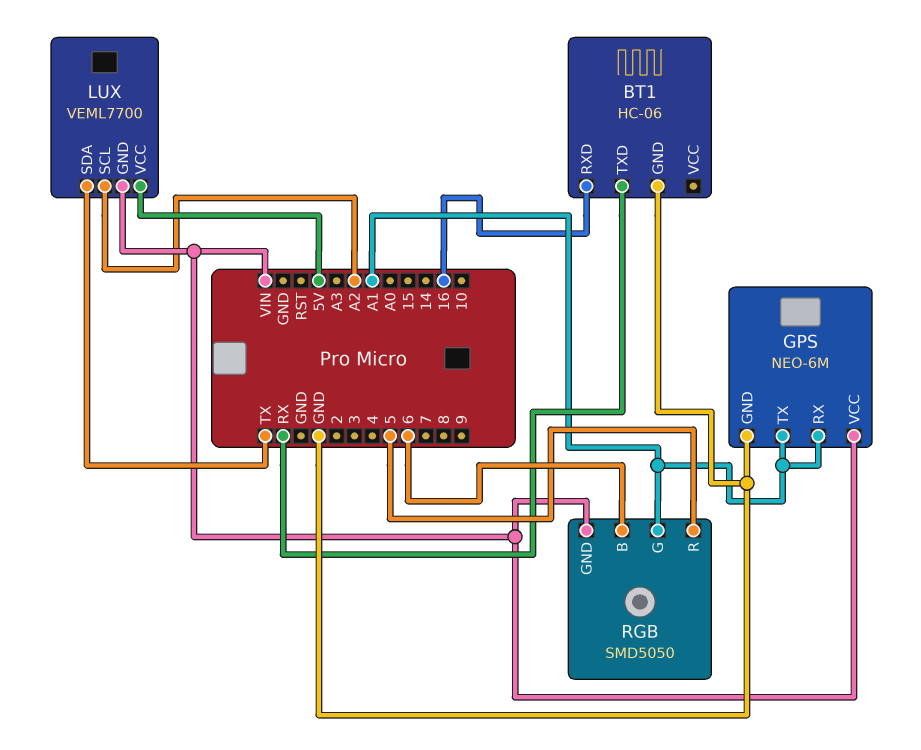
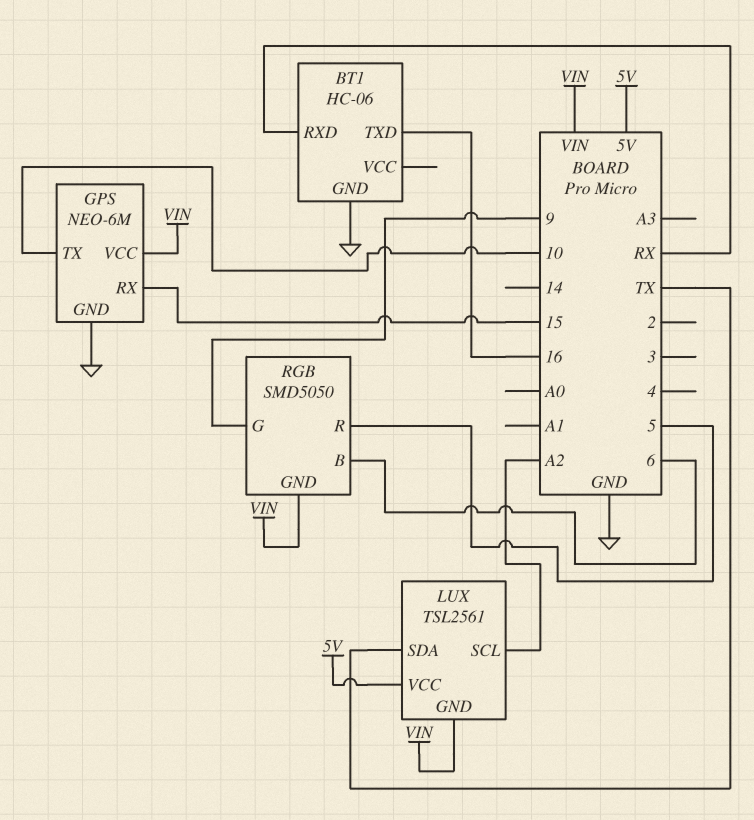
BT1 pin RXD: 16 -> RX
BT1 pin TXD: RX -> 16
GPS pin RX: A1 -> 15
GPS pin TX: A1 -> 10
LUX: VEML7700 -> TSL2561
RGB pin G: A1 -> 9

